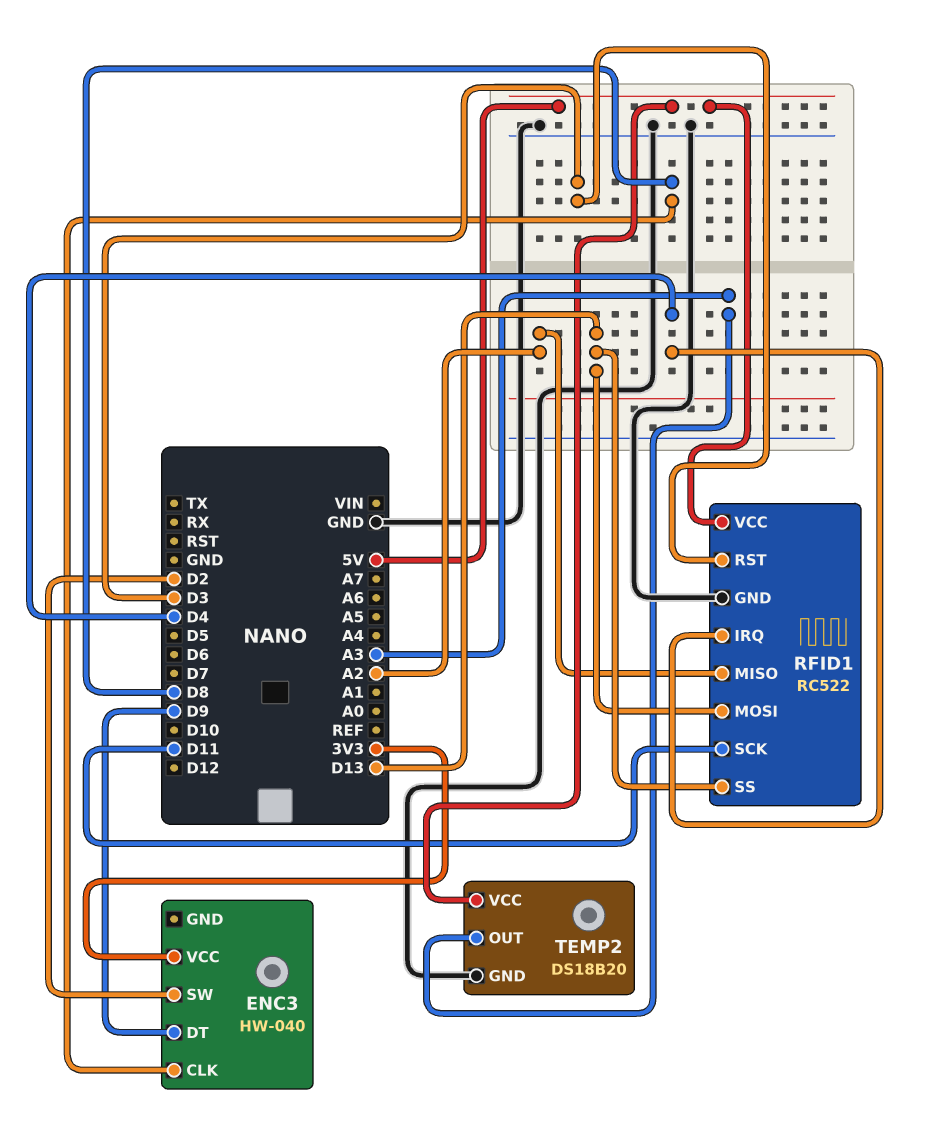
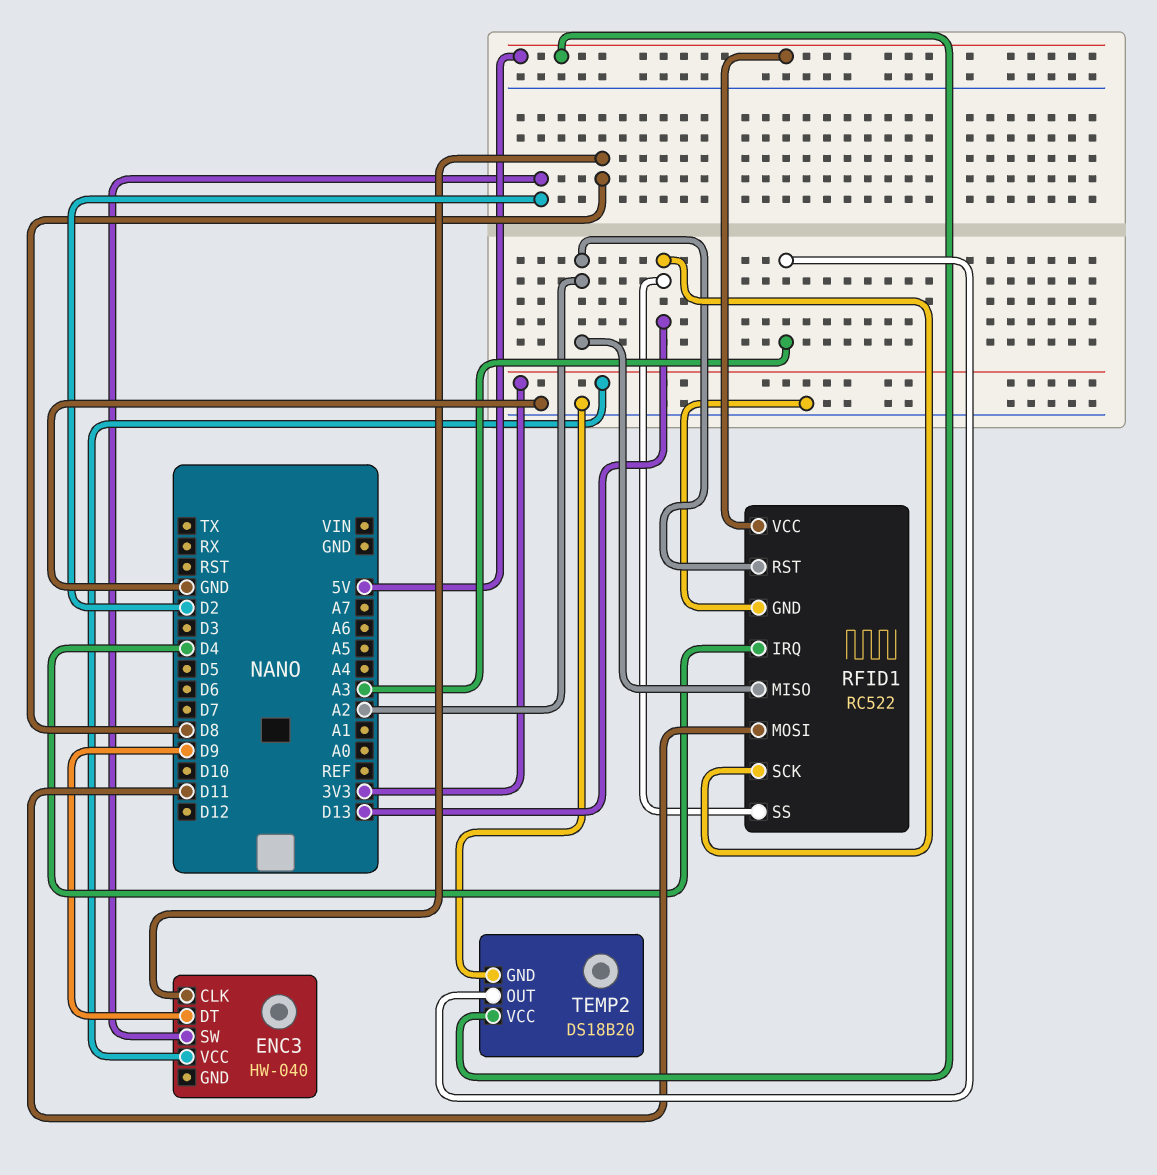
RFID1 pin MOSI: D13 -> D11
RFID1 pin RST: D3 -> A2
RFID1 pin SCK: D11 -> D13

